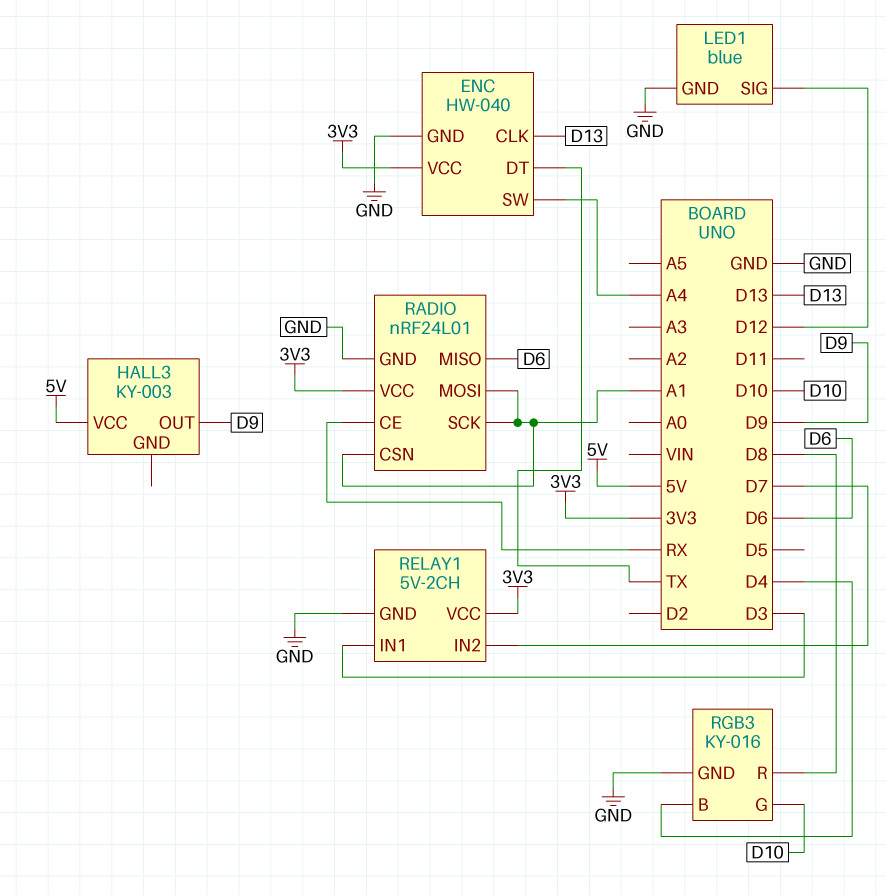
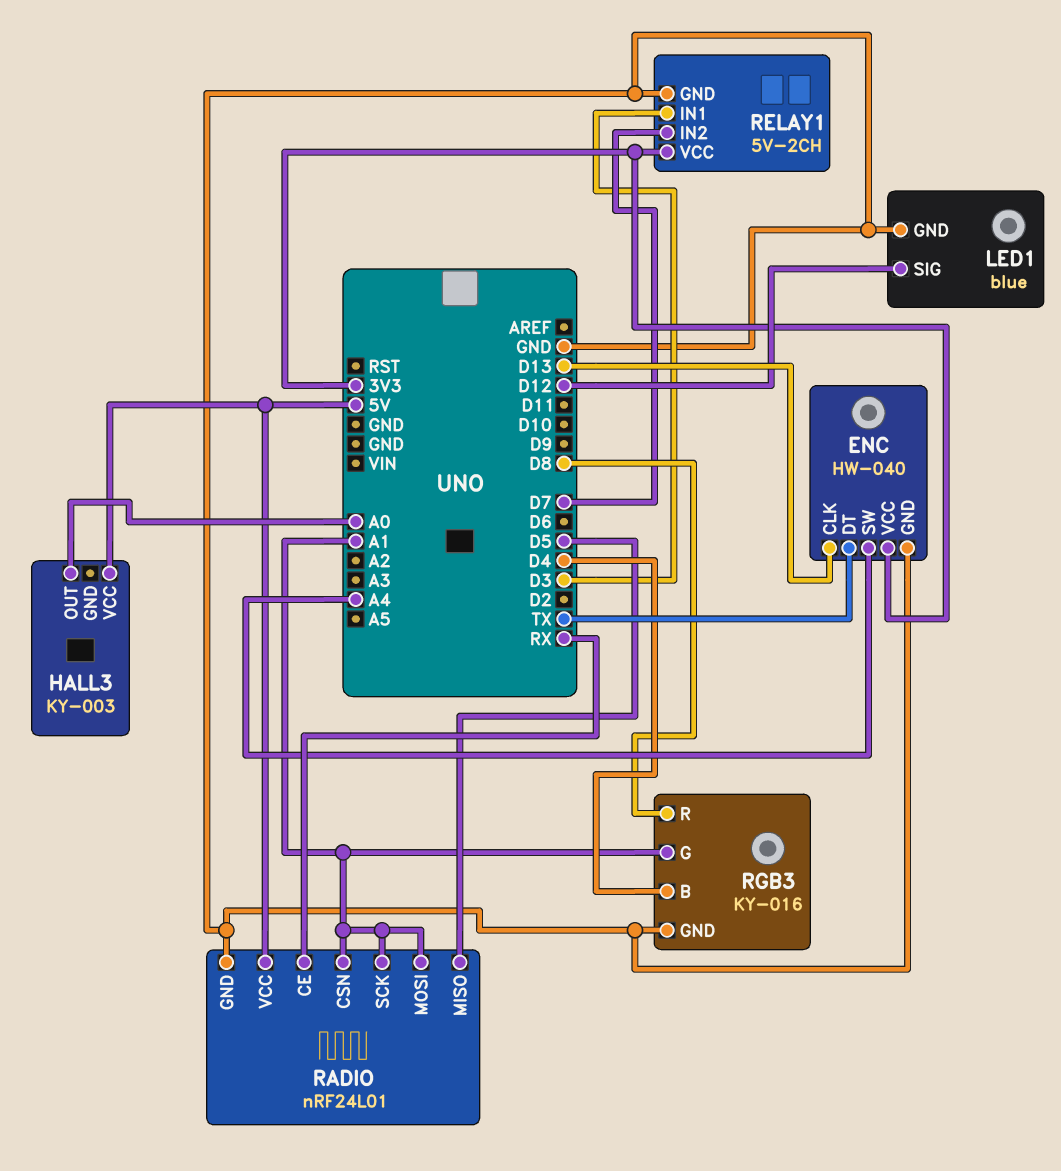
HALL3 pin OUT: D9 -> A0
RADIO pin MISO: D6 -> D5
RADIO pin VCC: 3V3 -> 5V
RGB3 pin G: D10 -> A1

